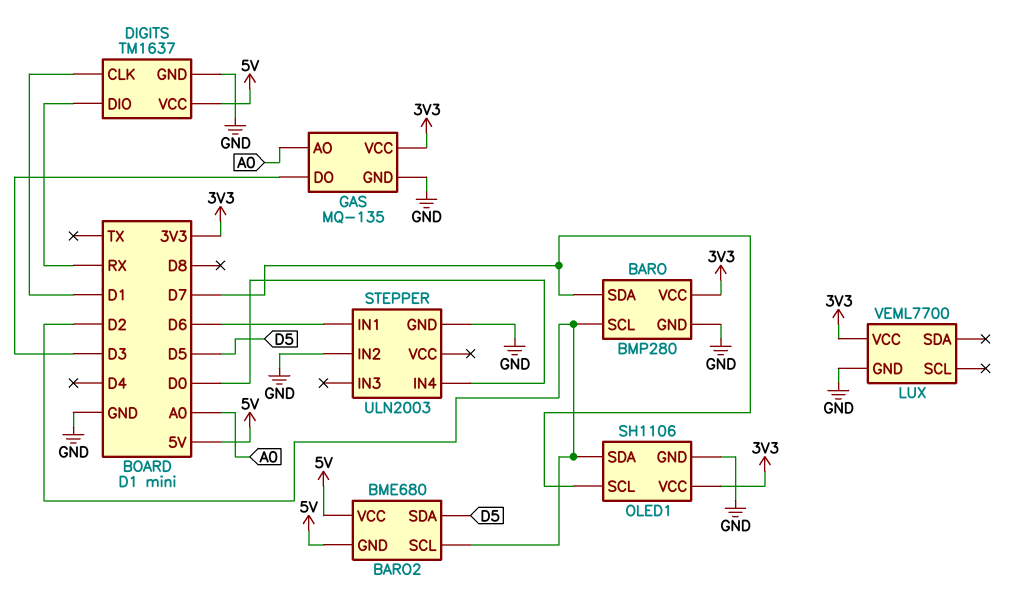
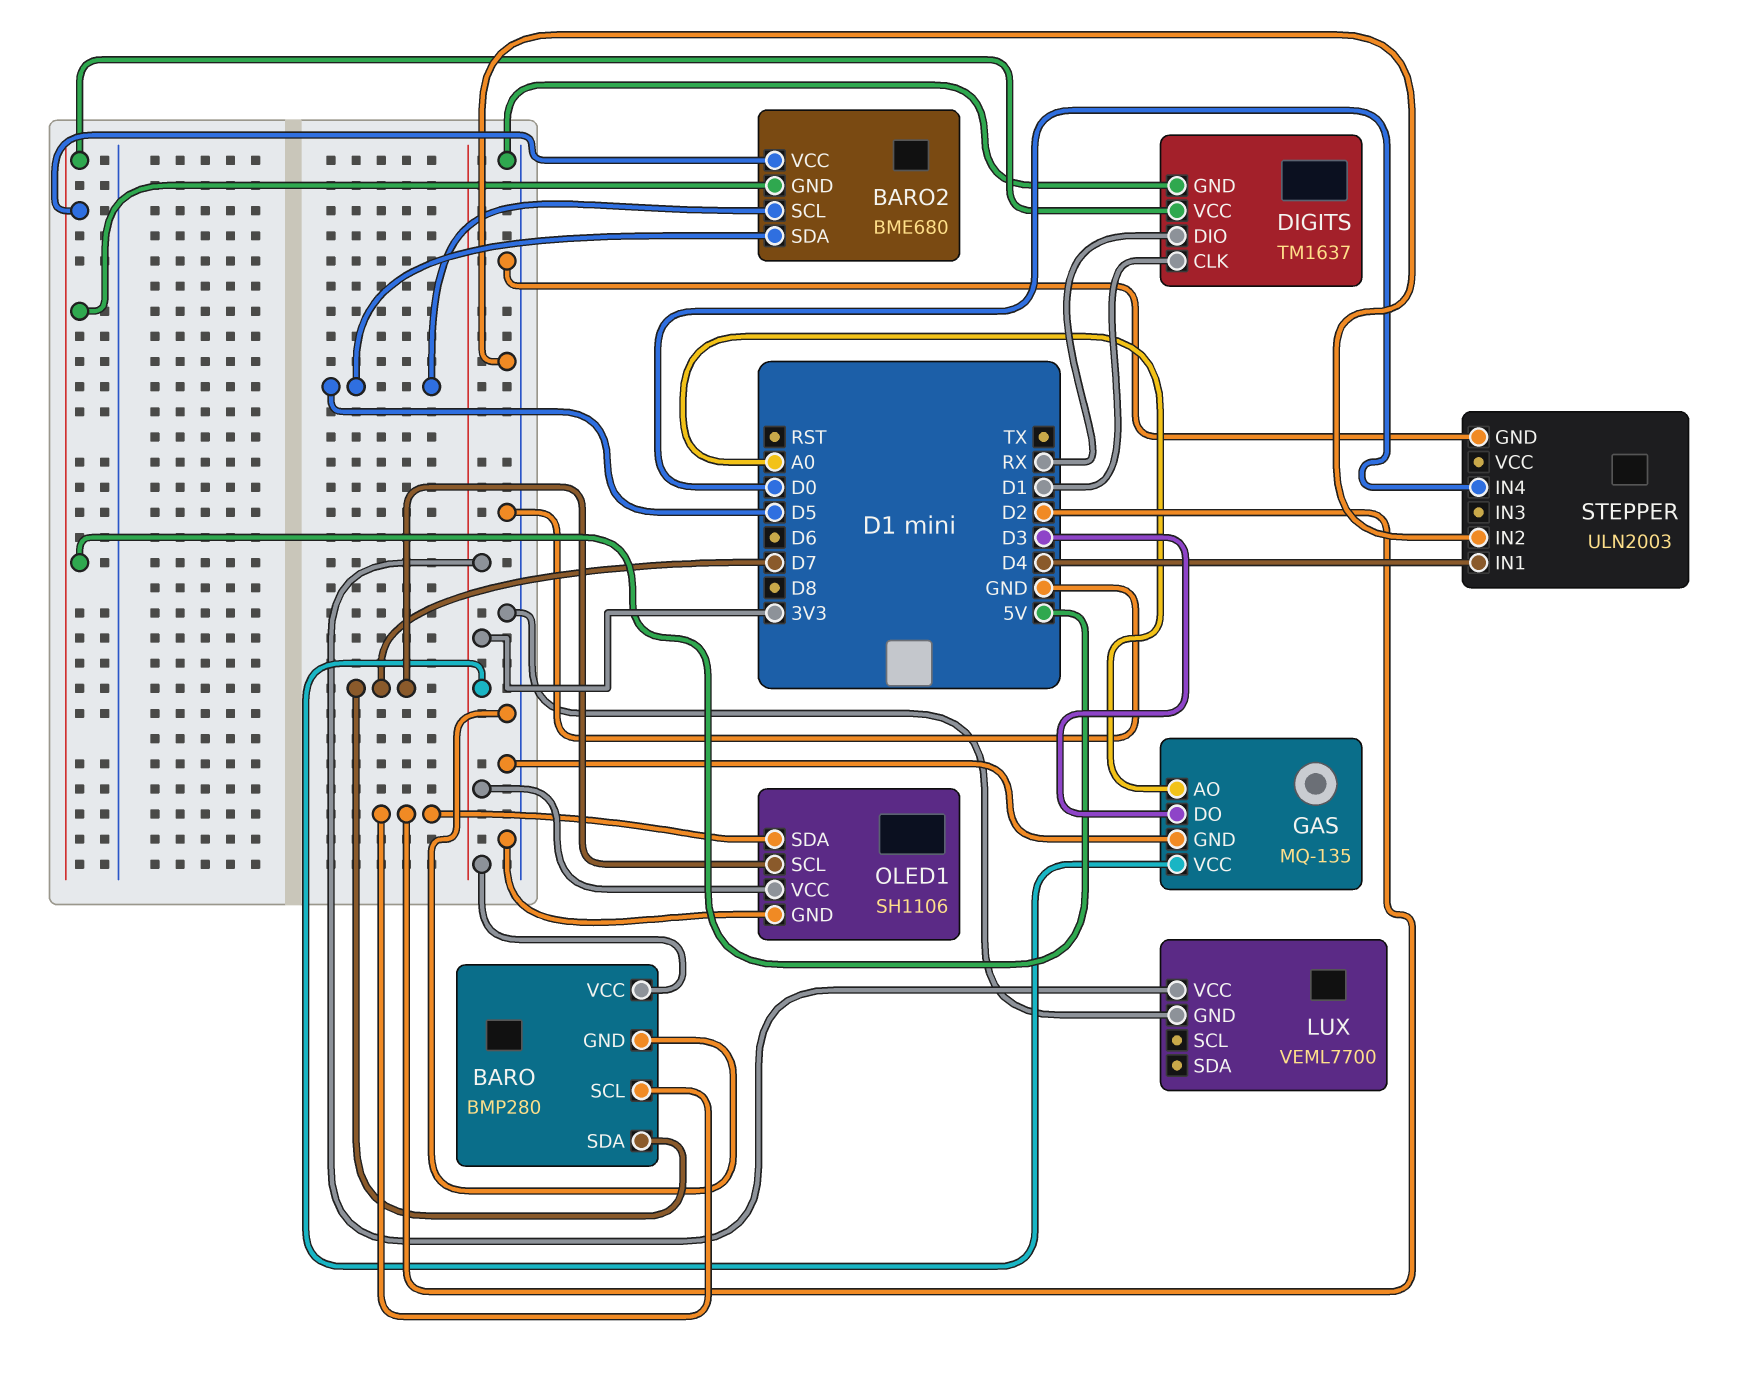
BARO2 pin SCL: D2 -> D5
STEPPER pin IN1: D6 -> D4

